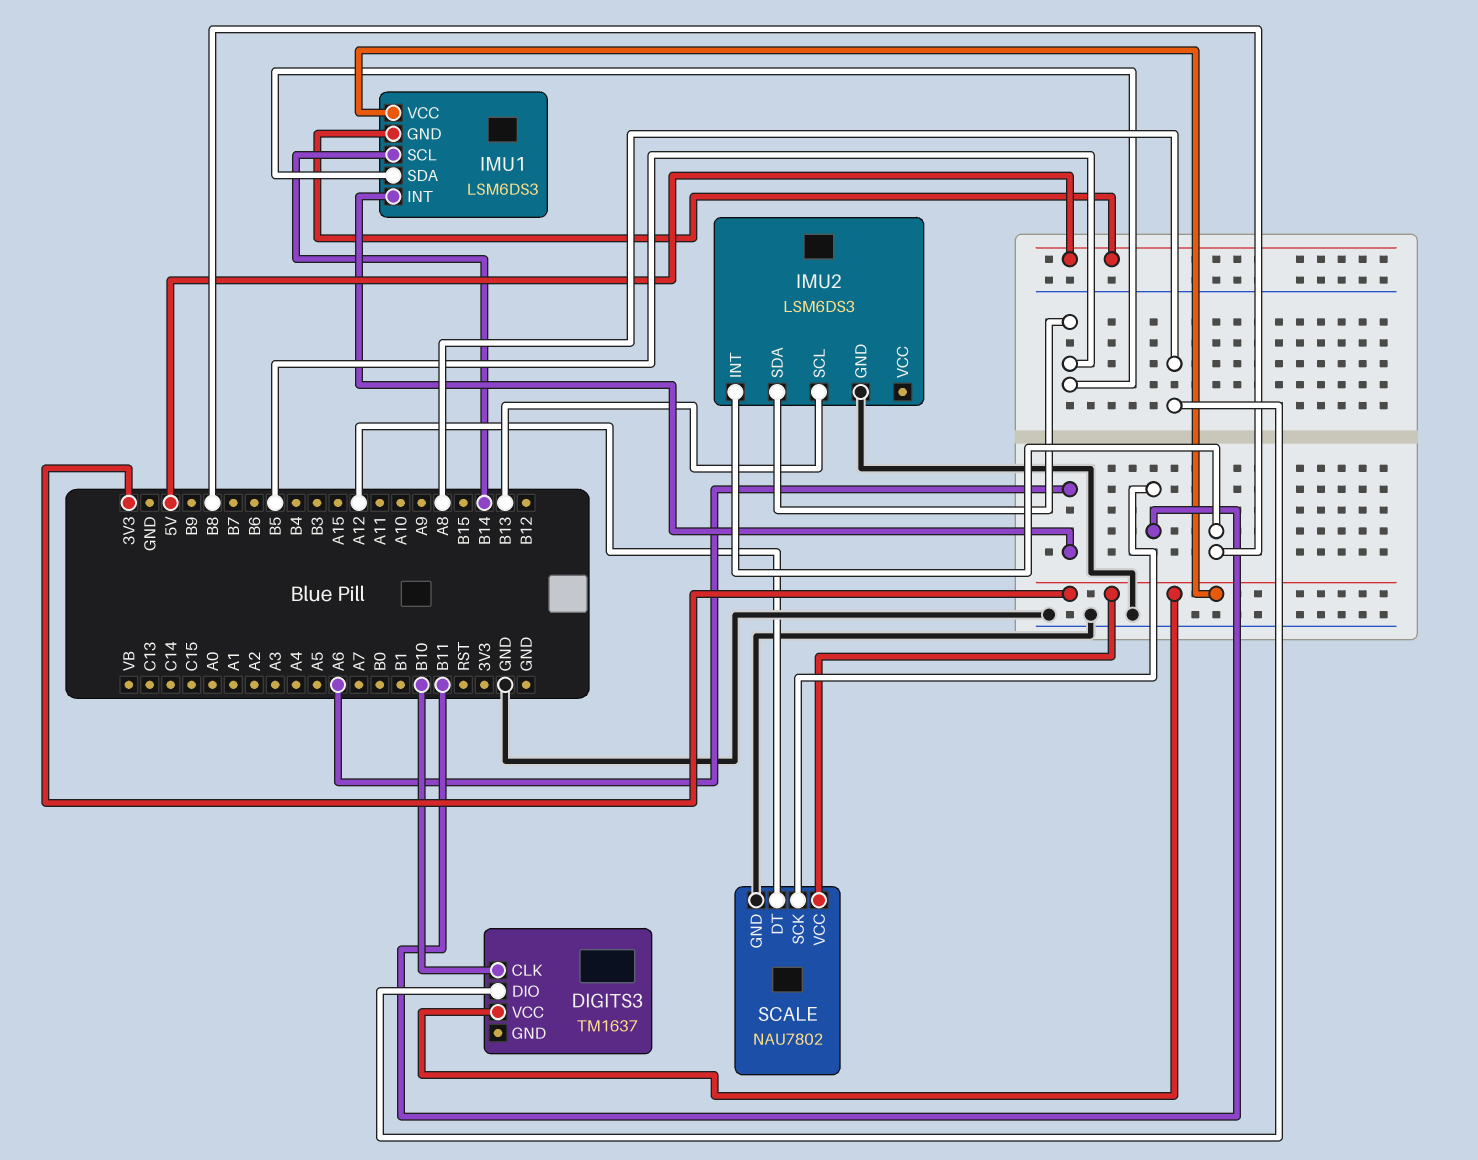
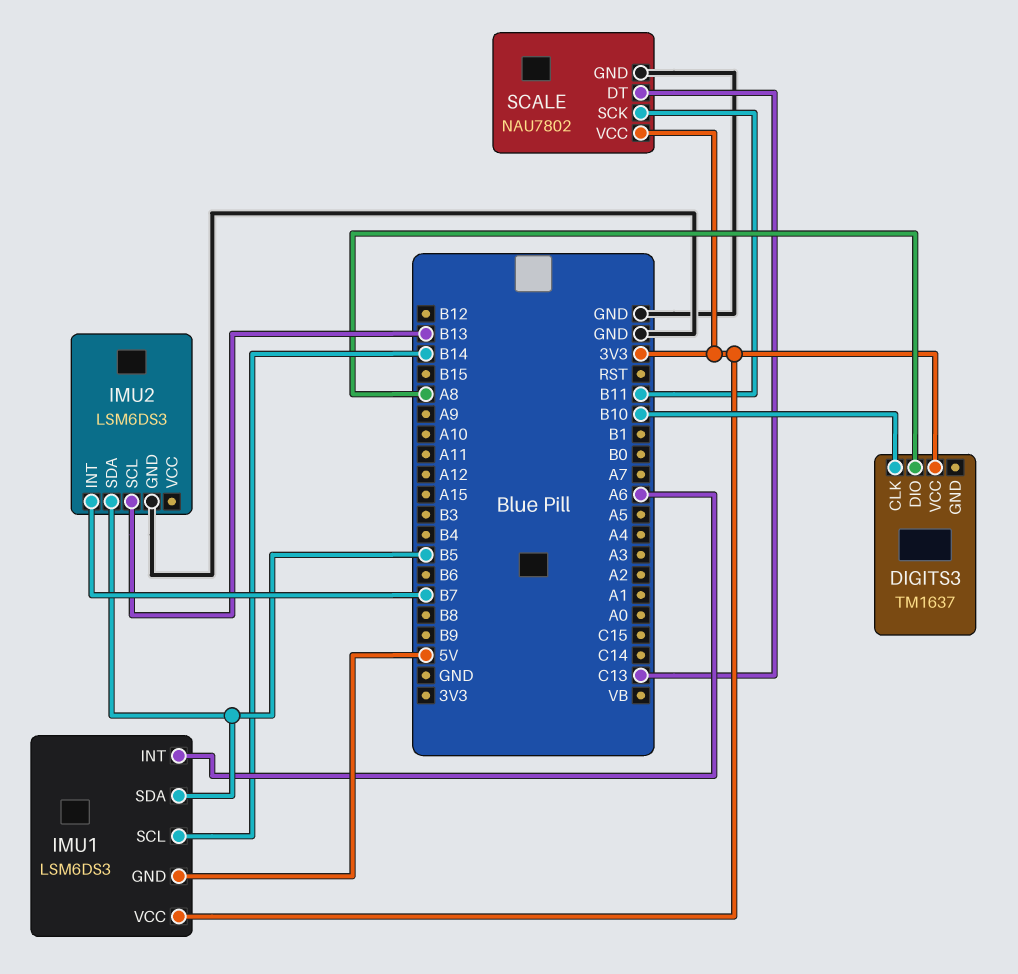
IMU2 pin INT: B8 -> B7
SCALE pin DT: A12 -> C13

